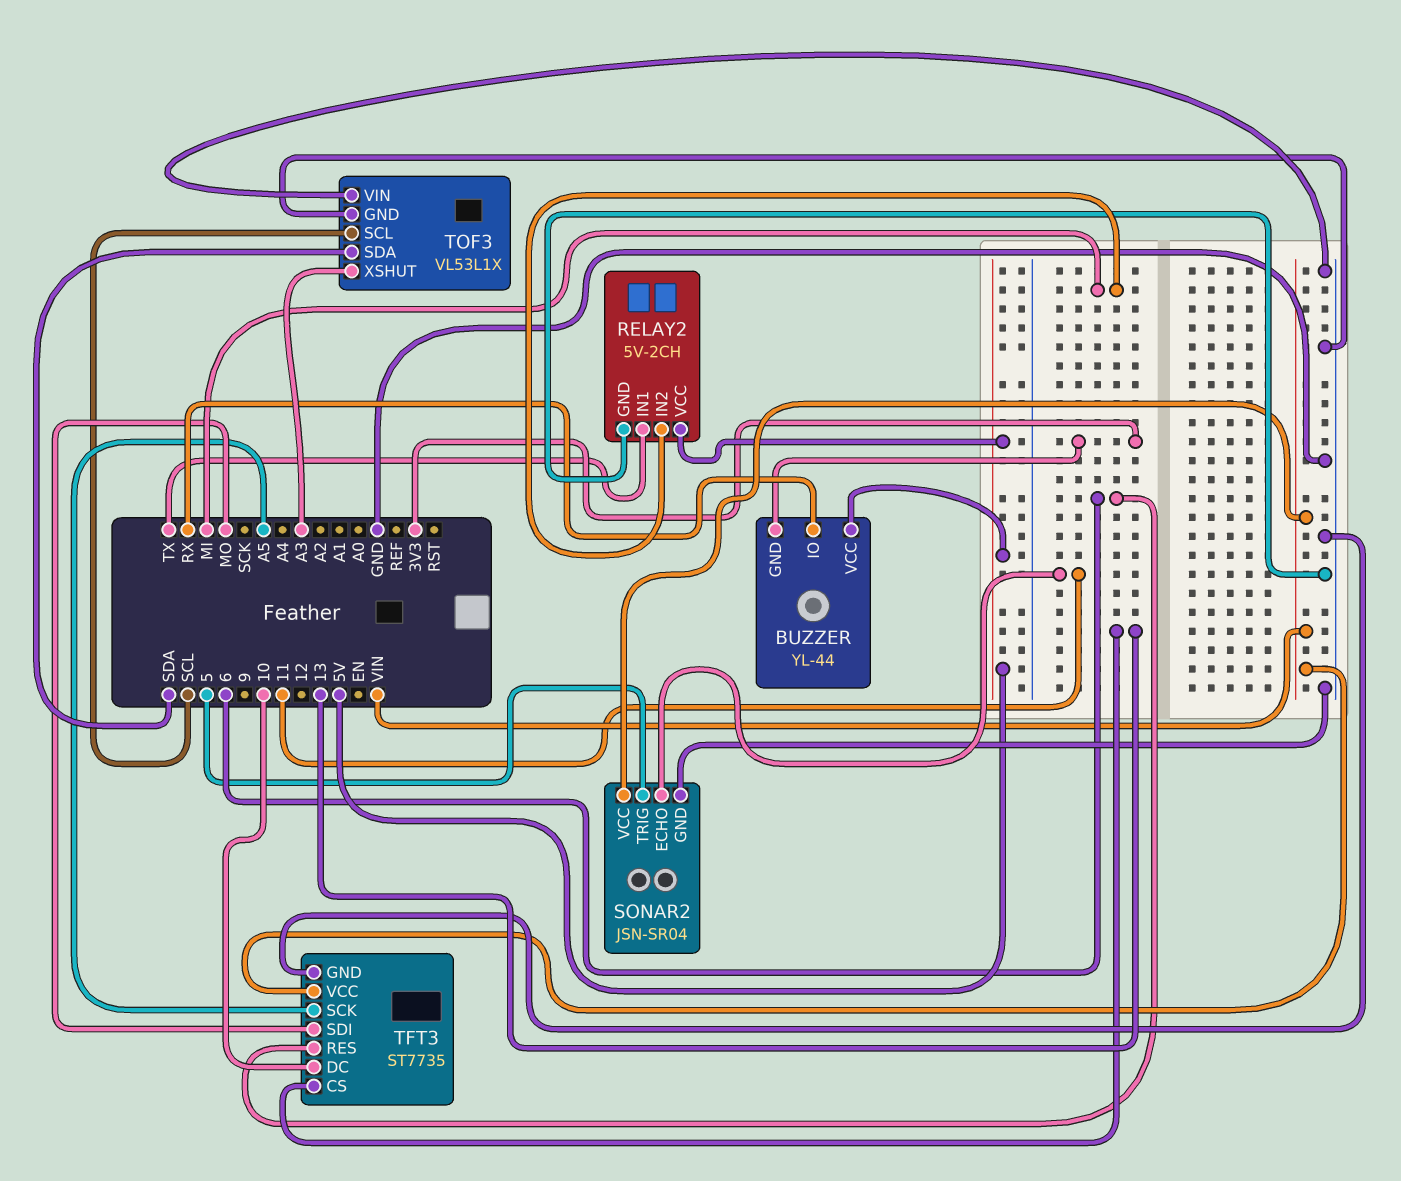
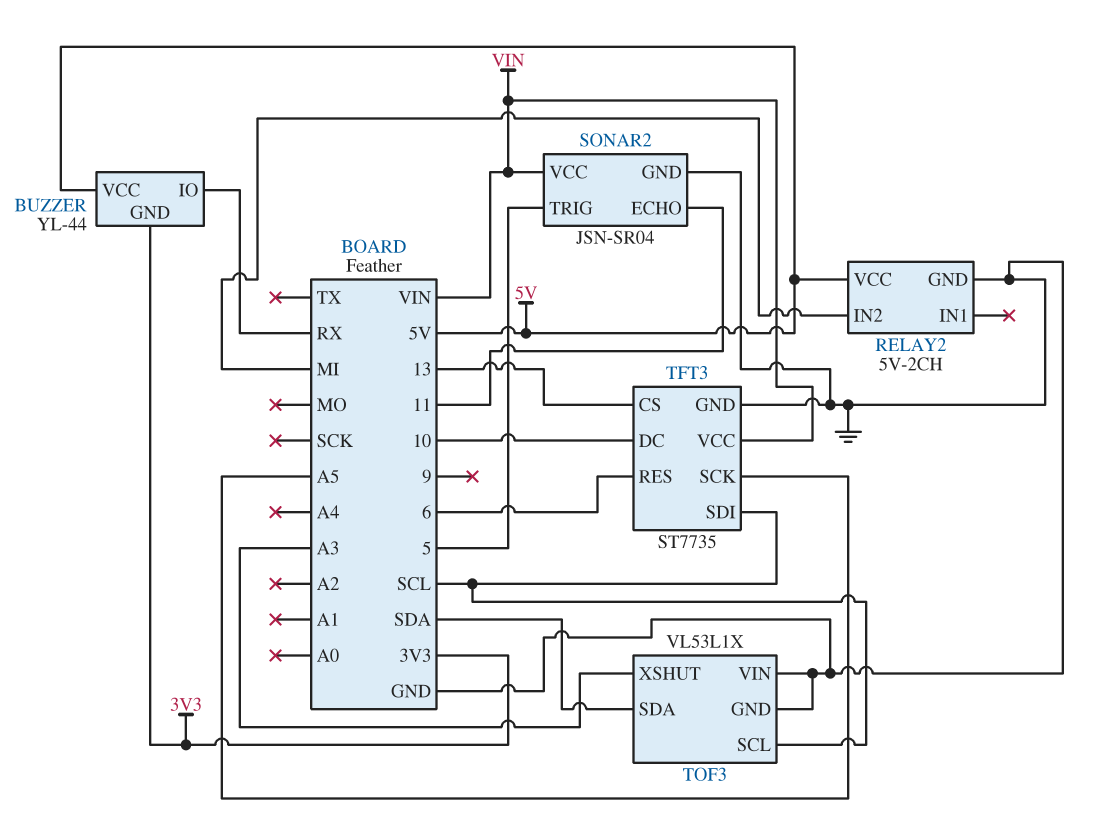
RELAY2 pin IN1: TX -> none
TFT3 pin SDI: MO -> SCL

